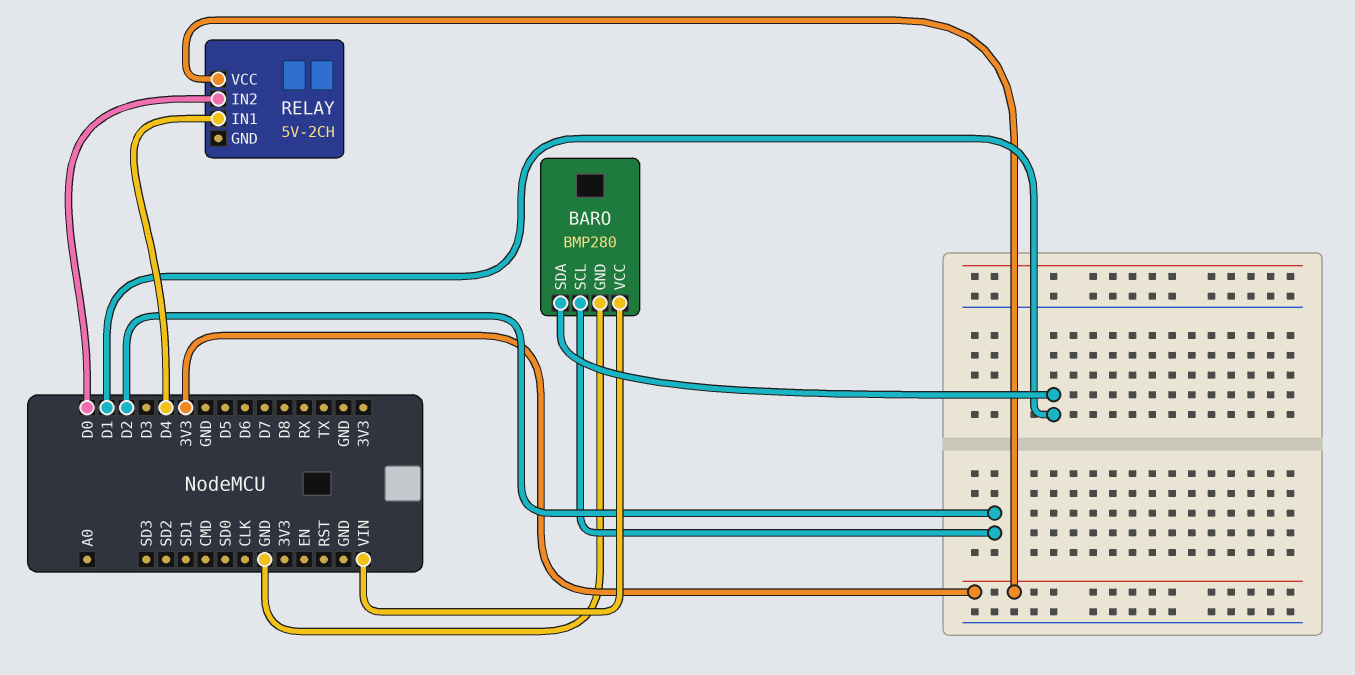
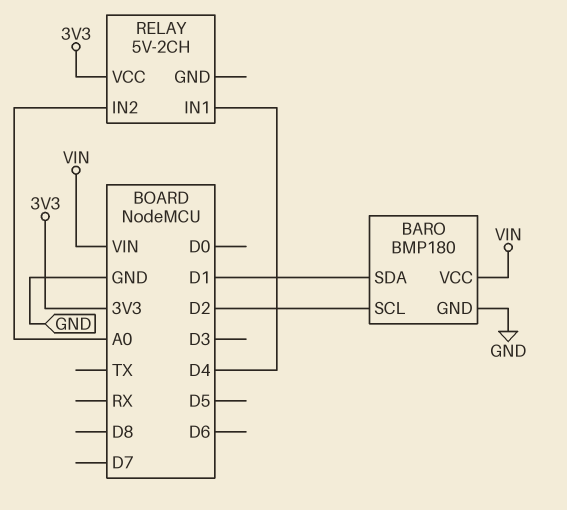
BARO: BMP280 -> BMP180
RELAY pin IN2: D0 -> A0

